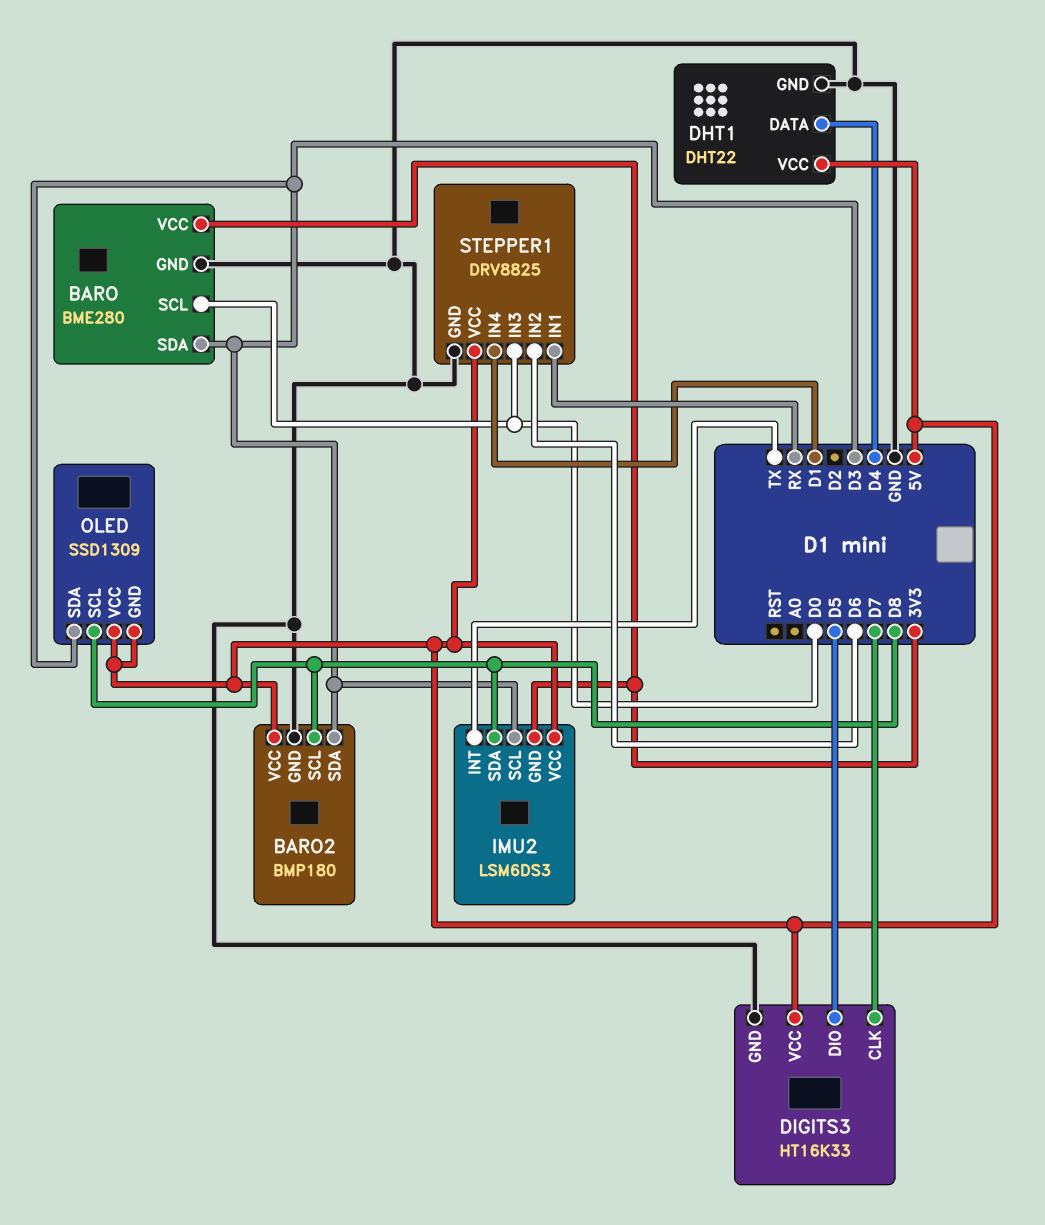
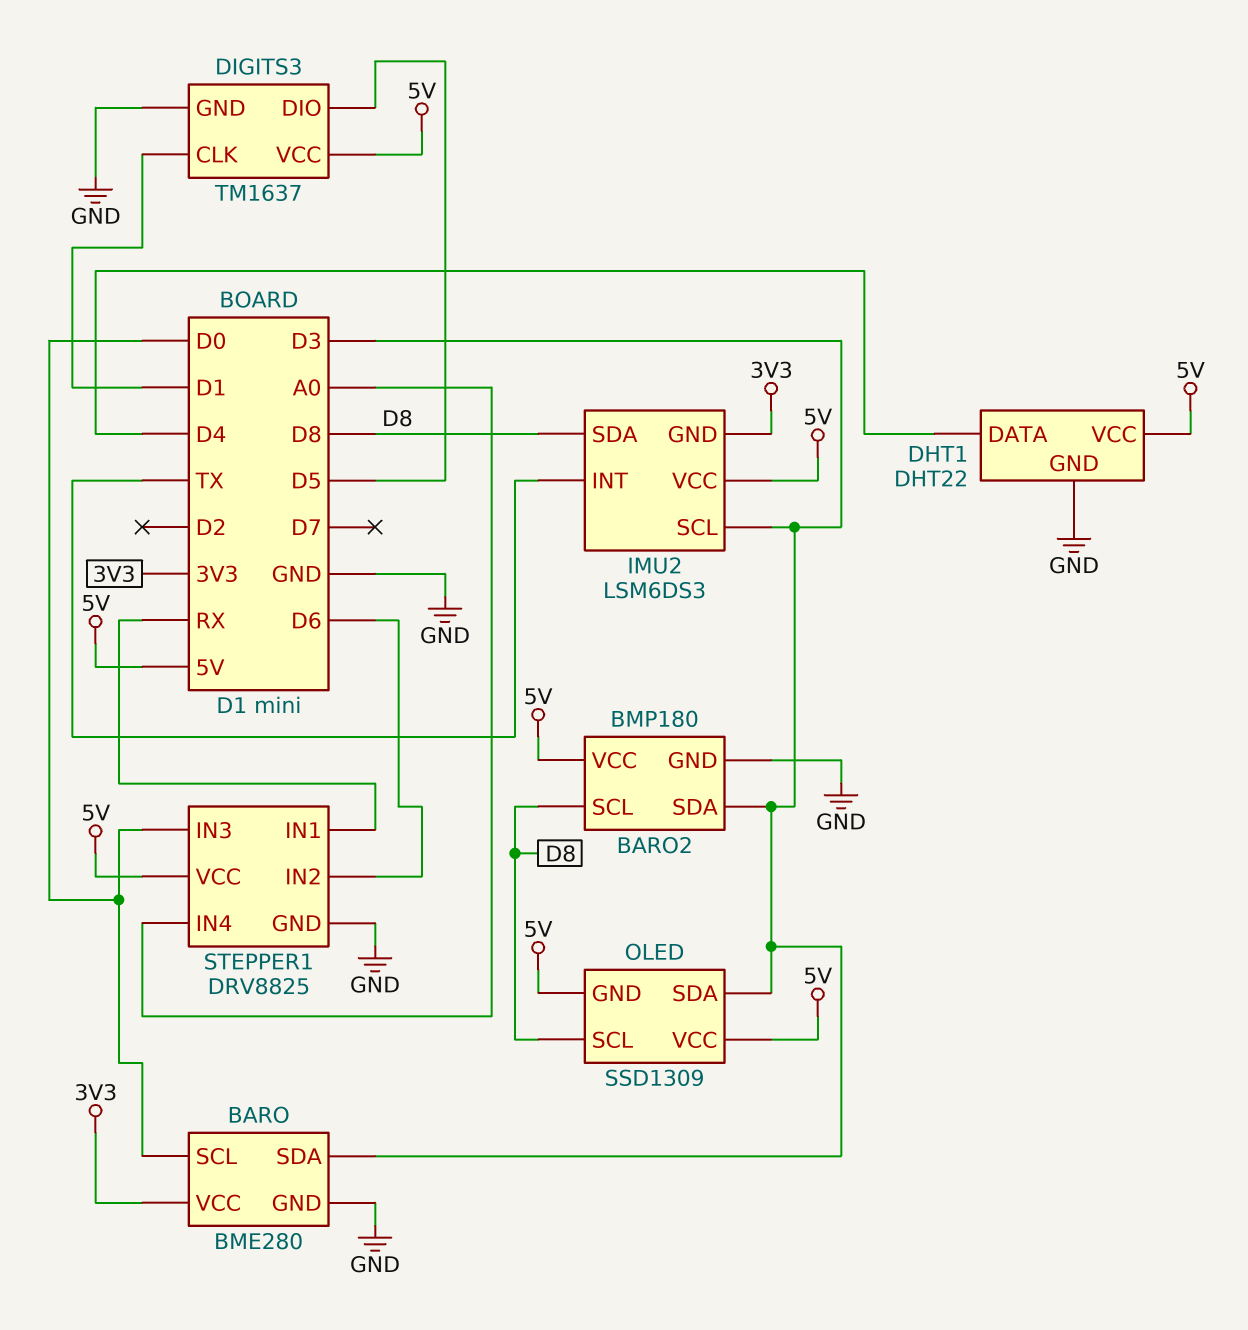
DIGITS3: HT16K33 -> TM1637
DIGITS3 pin CLK: D7 -> D1
STEPPER1 pin IN4: D1 -> A0

